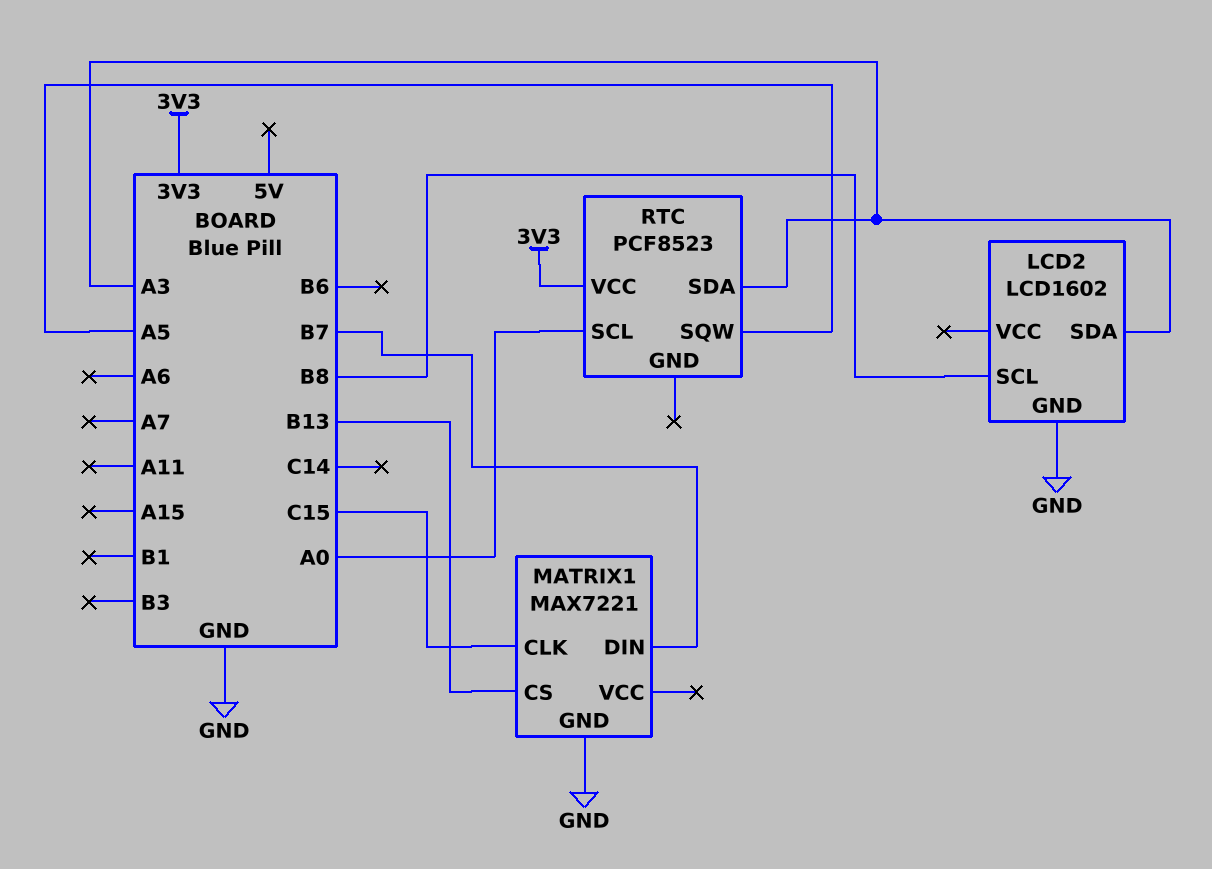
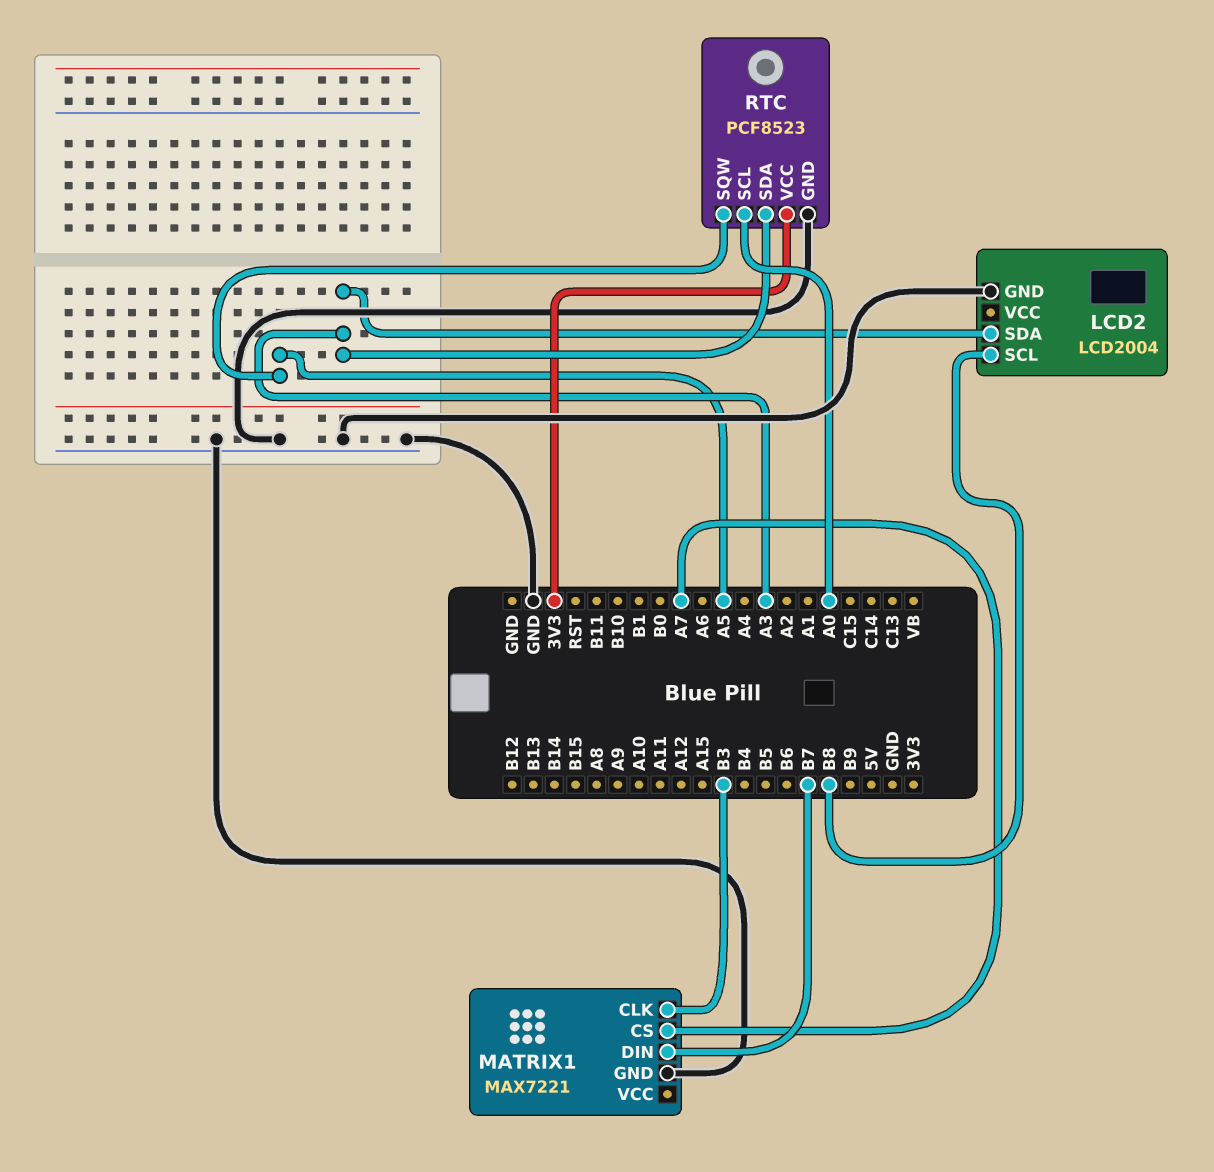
LCD2: LCD1602 -> LCD2004
MATRIX1 pin CLK: C15 -> B3
MATRIX1 pin CS: B13 -> A7
RTC pin GND: none -> GND

